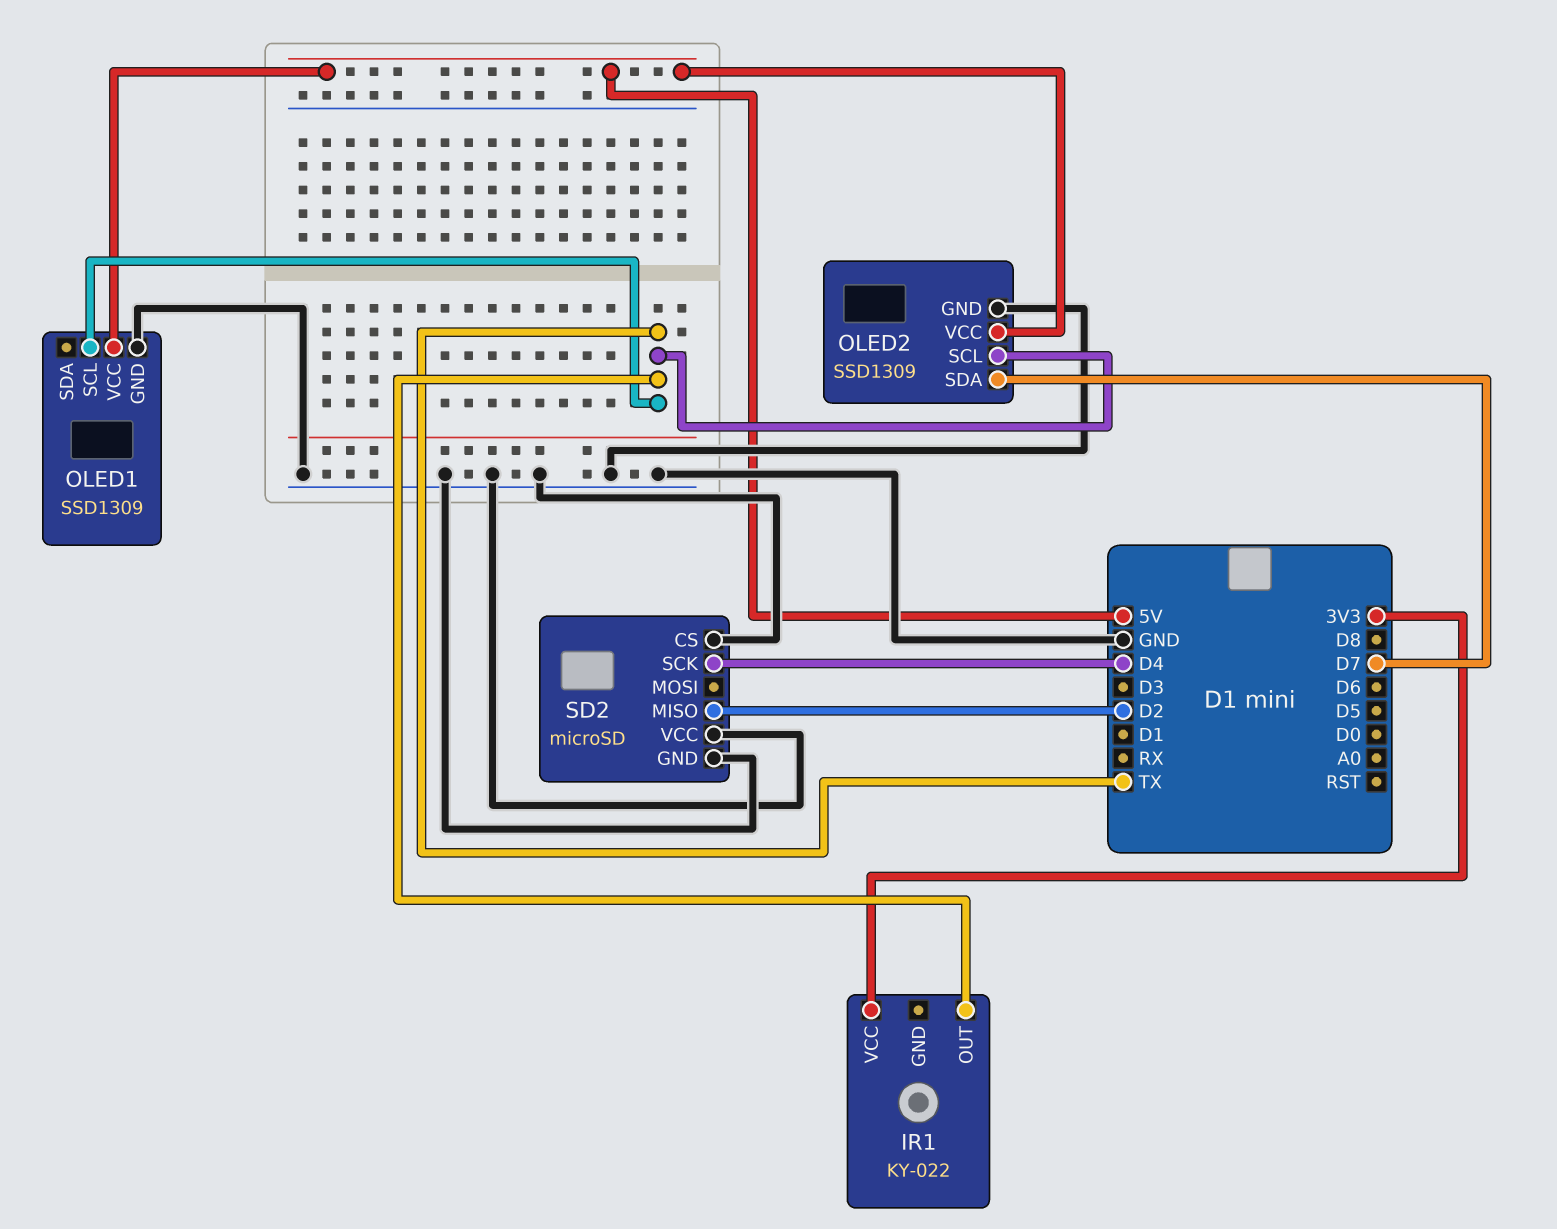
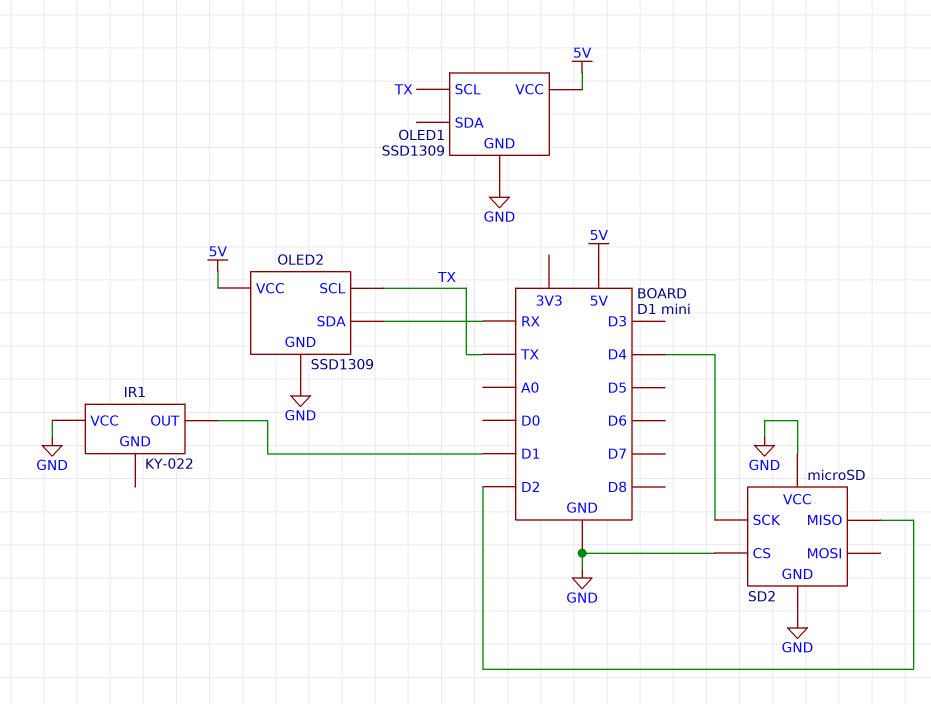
IR1 pin OUT: TX -> D1
IR1 pin VCC: 3V3 -> GND
OLED2 pin SDA: D7 -> RX

